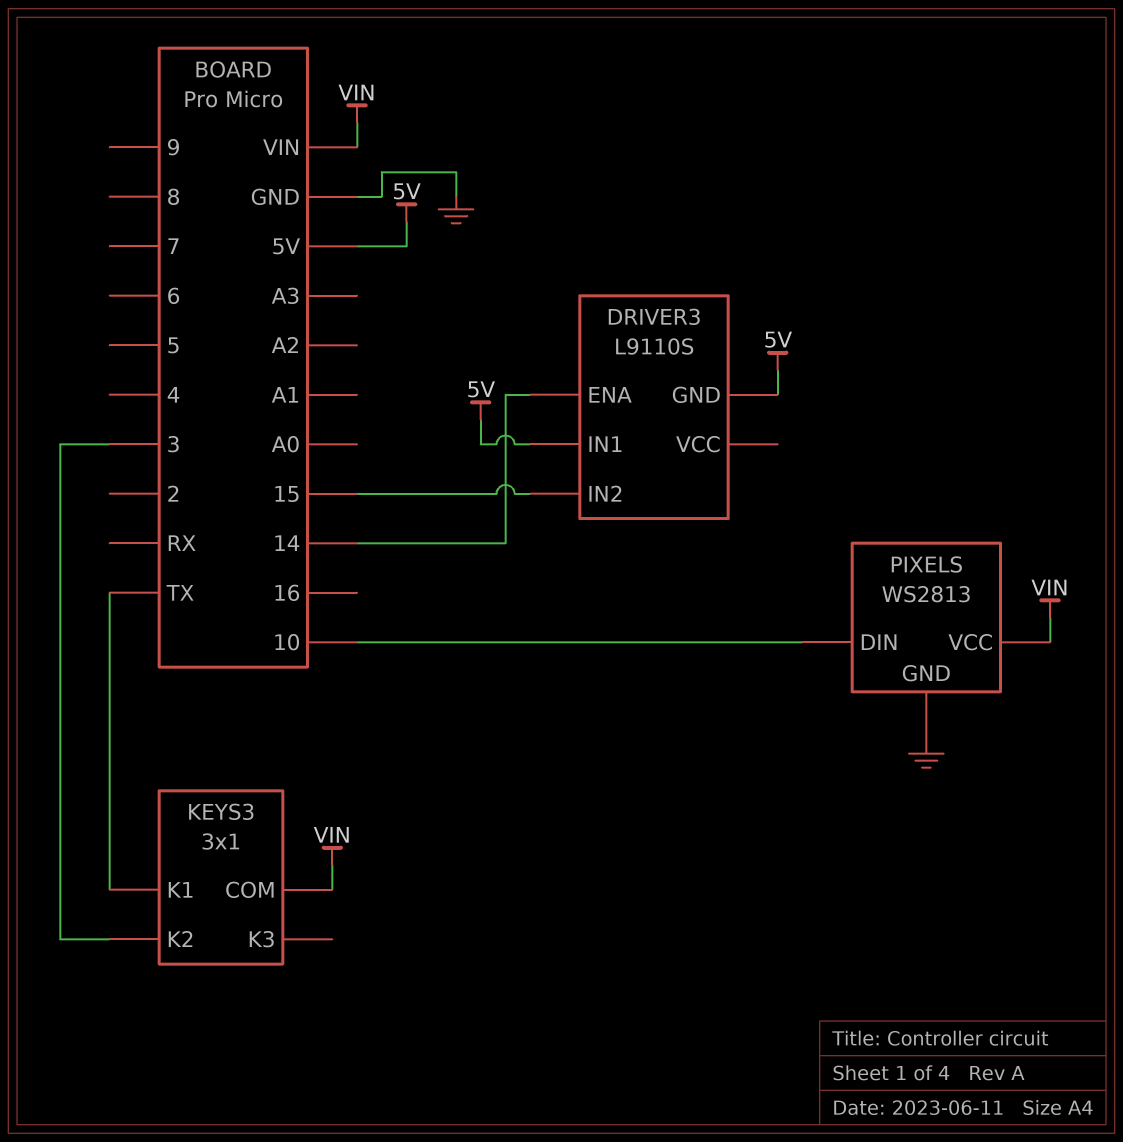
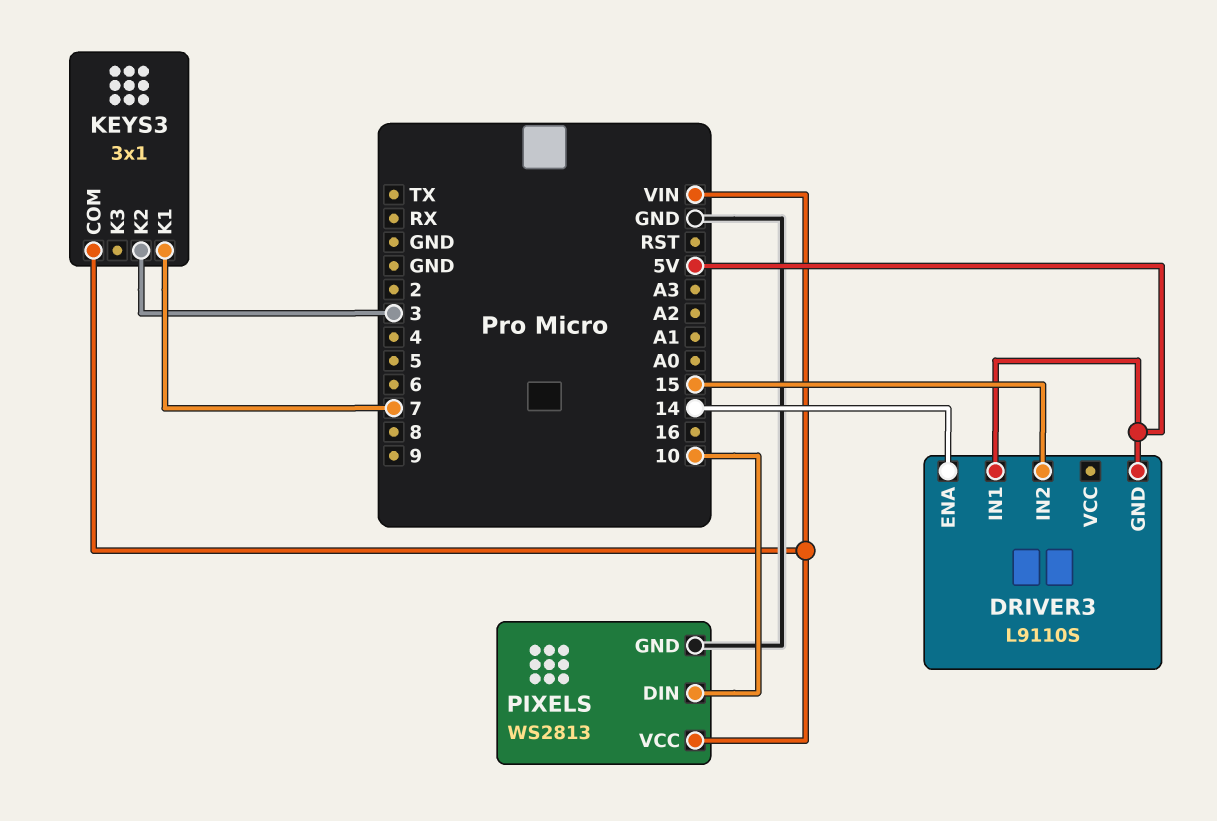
KEYS3 pin K1: TX -> 7

